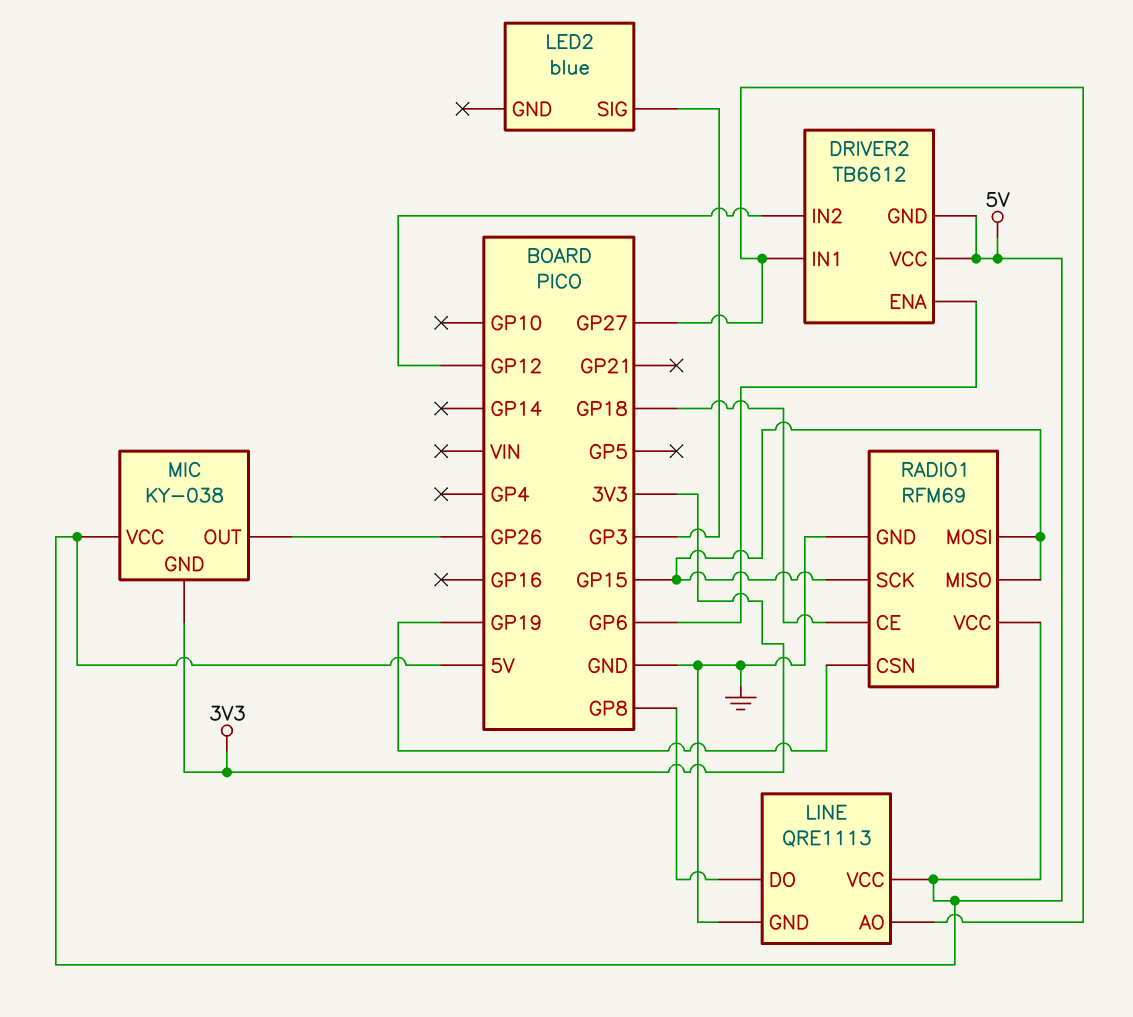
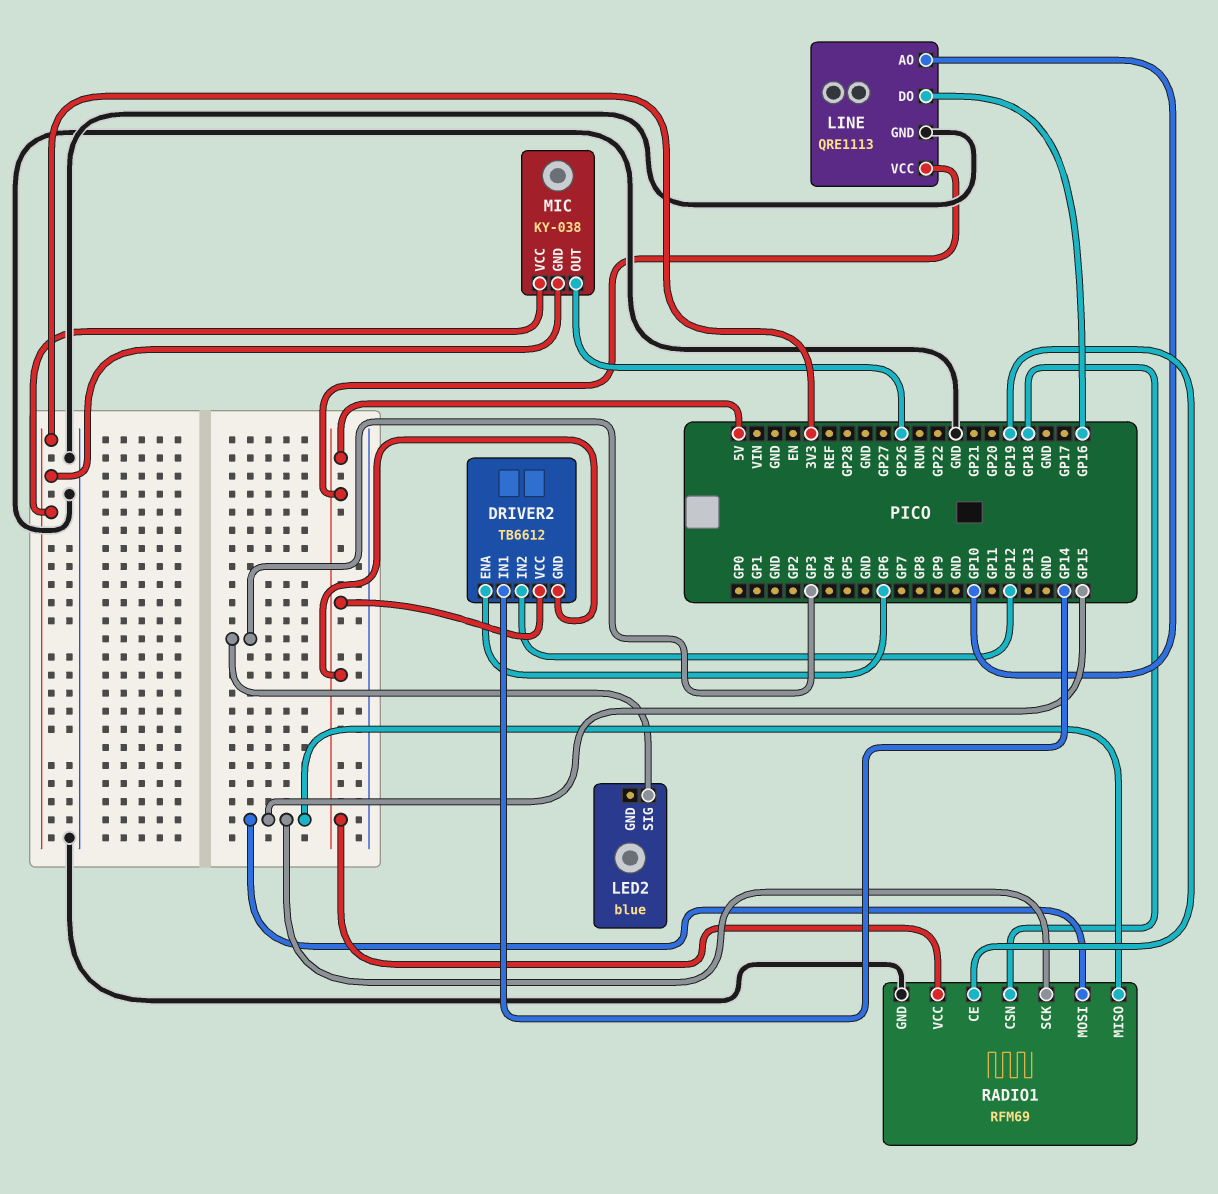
DRIVER2 pin IN1: GP27 -> GP14
LINE pin AO: GP27 -> GP10
LINE pin DO: GP8 -> GP16
MIC pin VCC: 5V -> 3V3
RADIO1 pin CE: GP18 -> GP19
RADIO1 pin CSN: GP19 -> GP18

